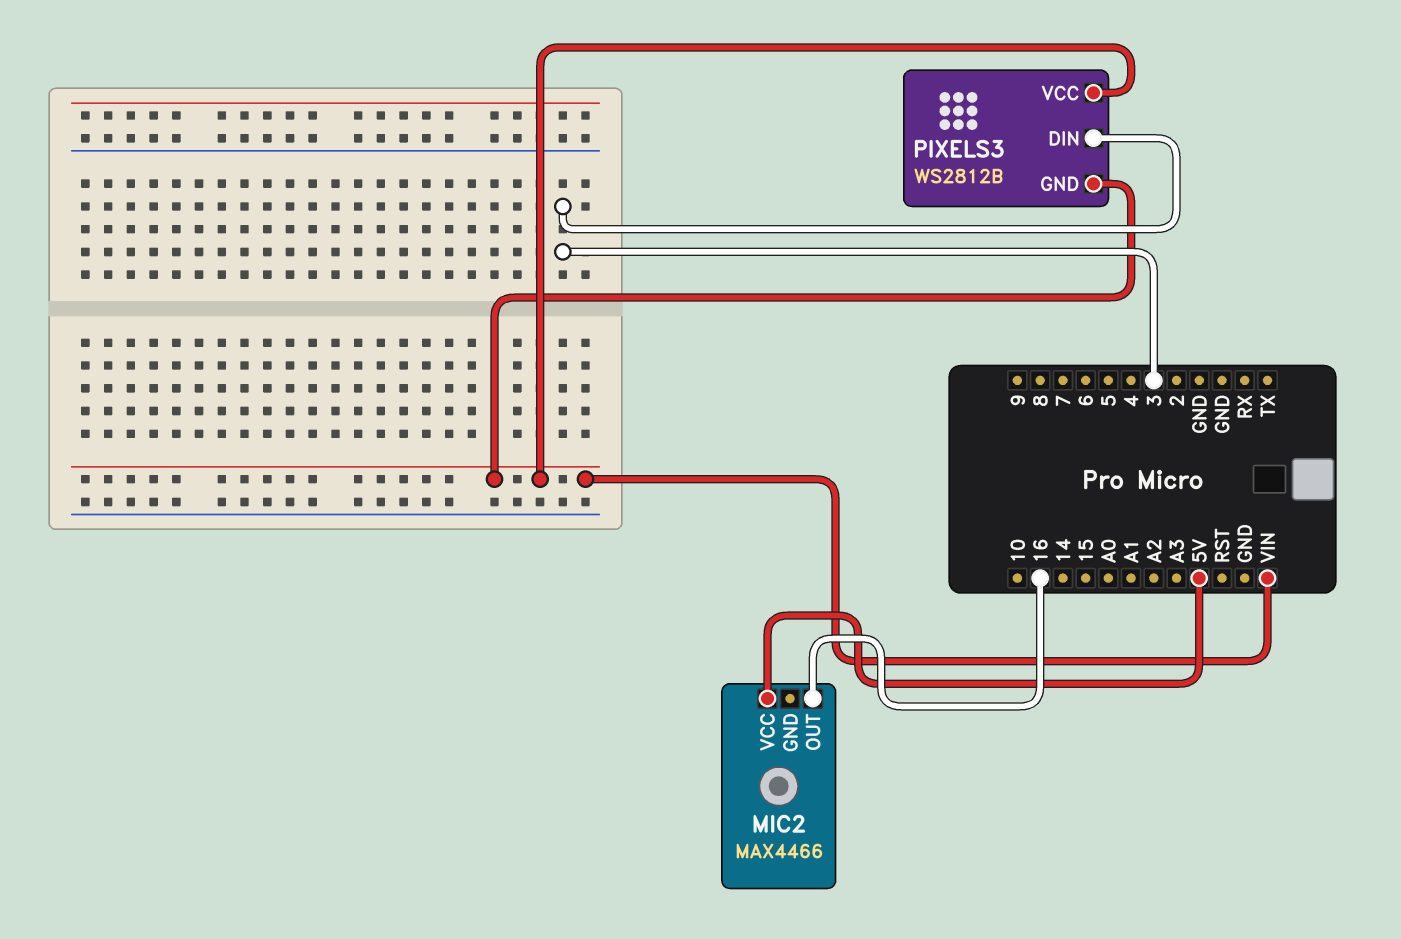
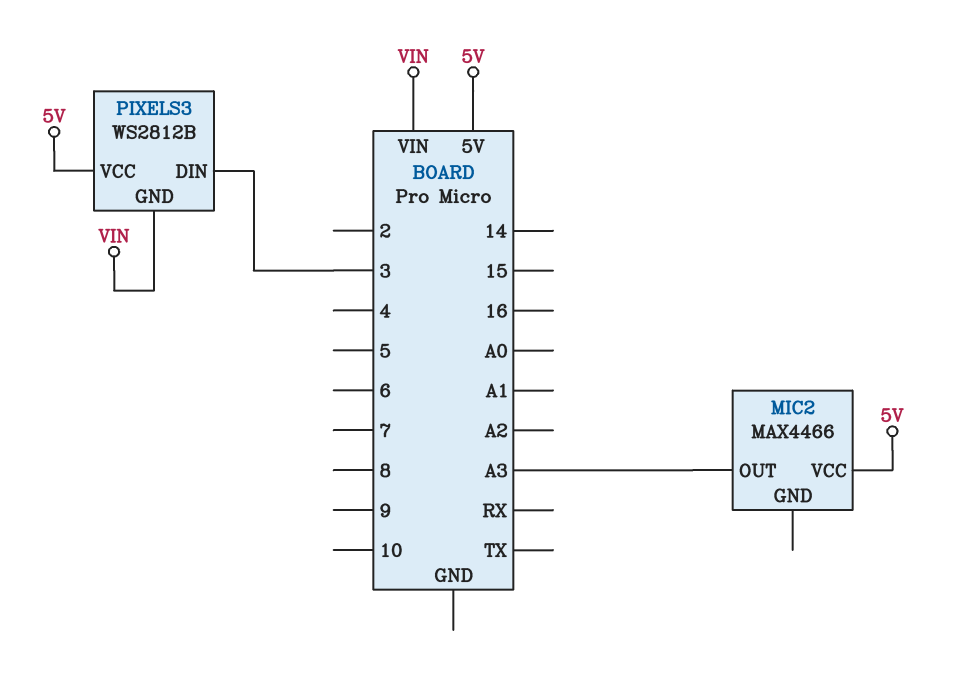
MIC2 pin OUT: 16 -> A3
PIXELS3 pin VCC: VIN -> 5V

